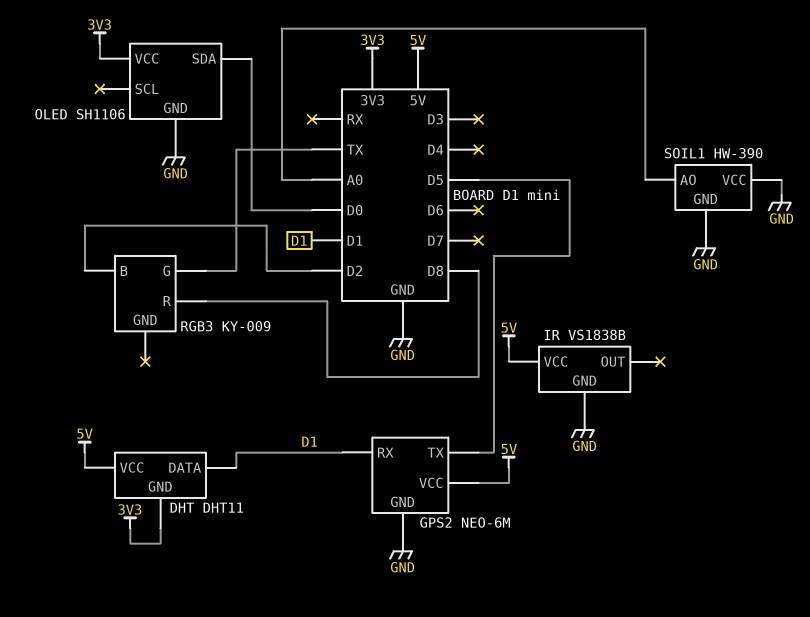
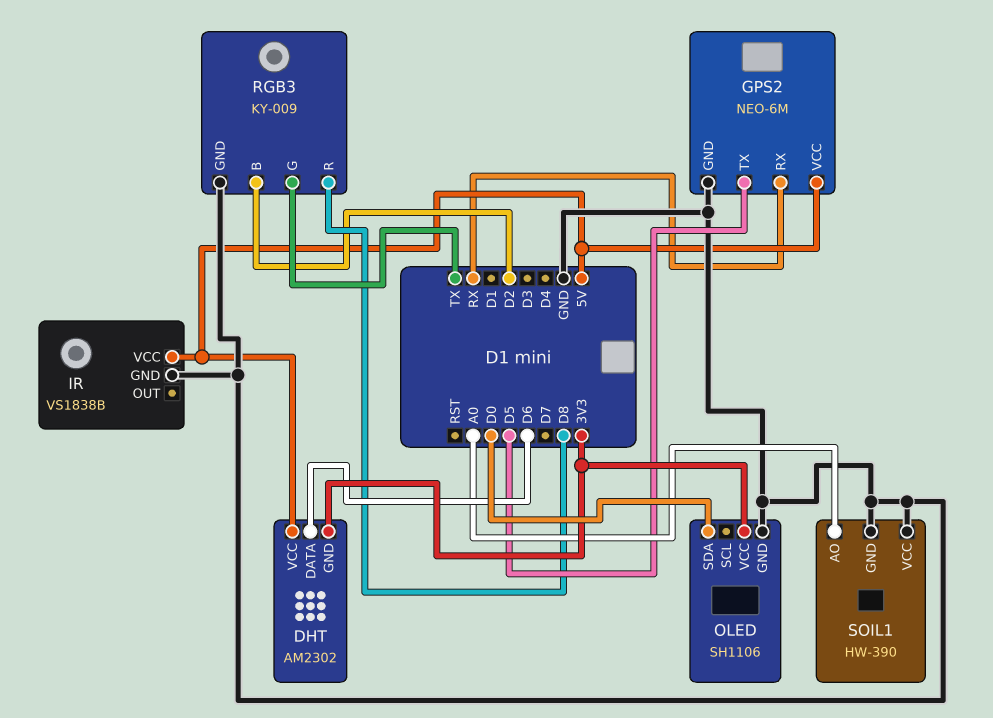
DHT: DHT11 -> AM2302
DHT pin DATA: D1 -> D6
GPS2 pin RX: D1 -> RX
RGB3 pin GND: none -> GND

